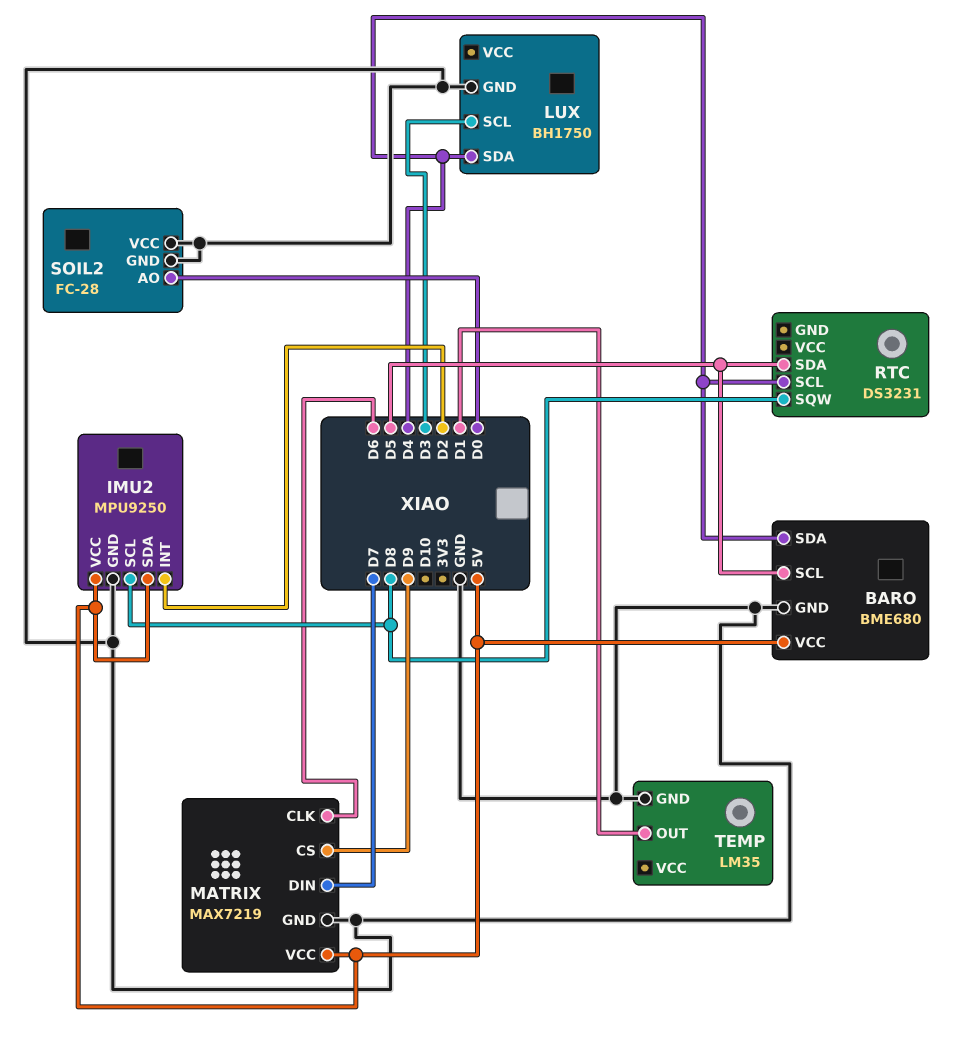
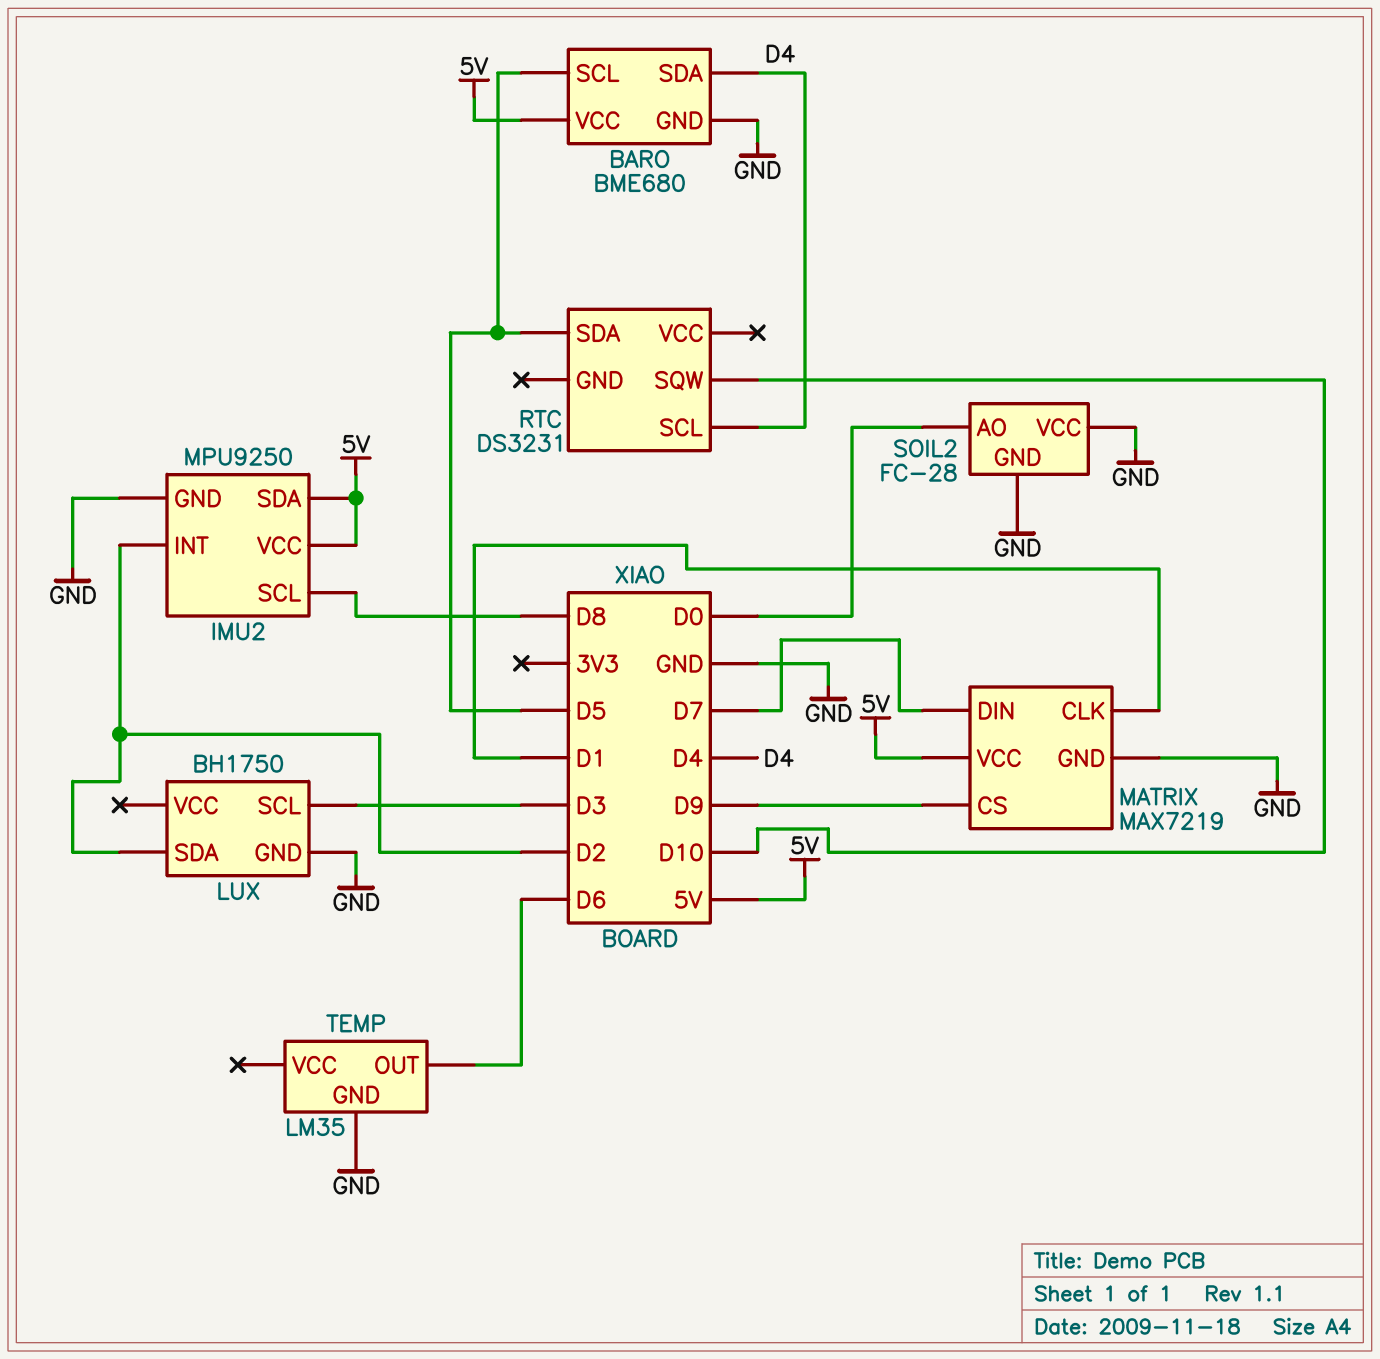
LUX pin SDA: D4 -> D2
MATRIX pin CLK: D6 -> D1
RTC pin SQW: D8 -> D10
TEMP pin OUT: D1 -> D6

